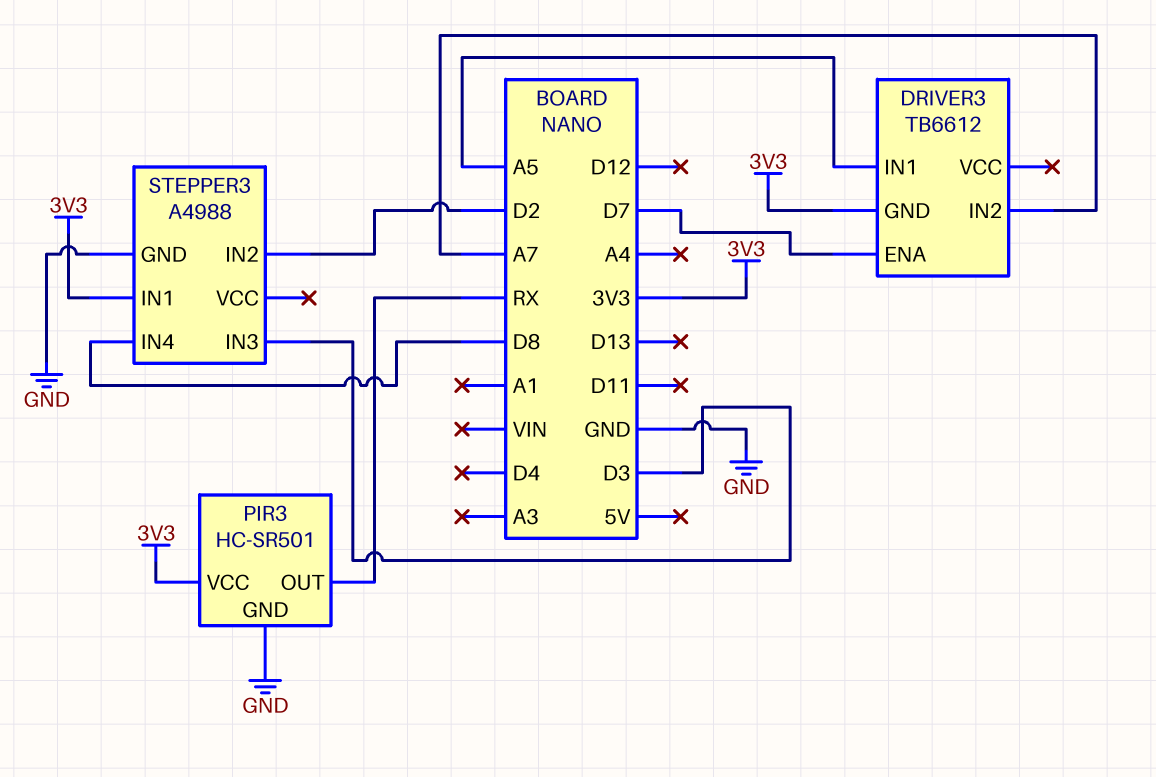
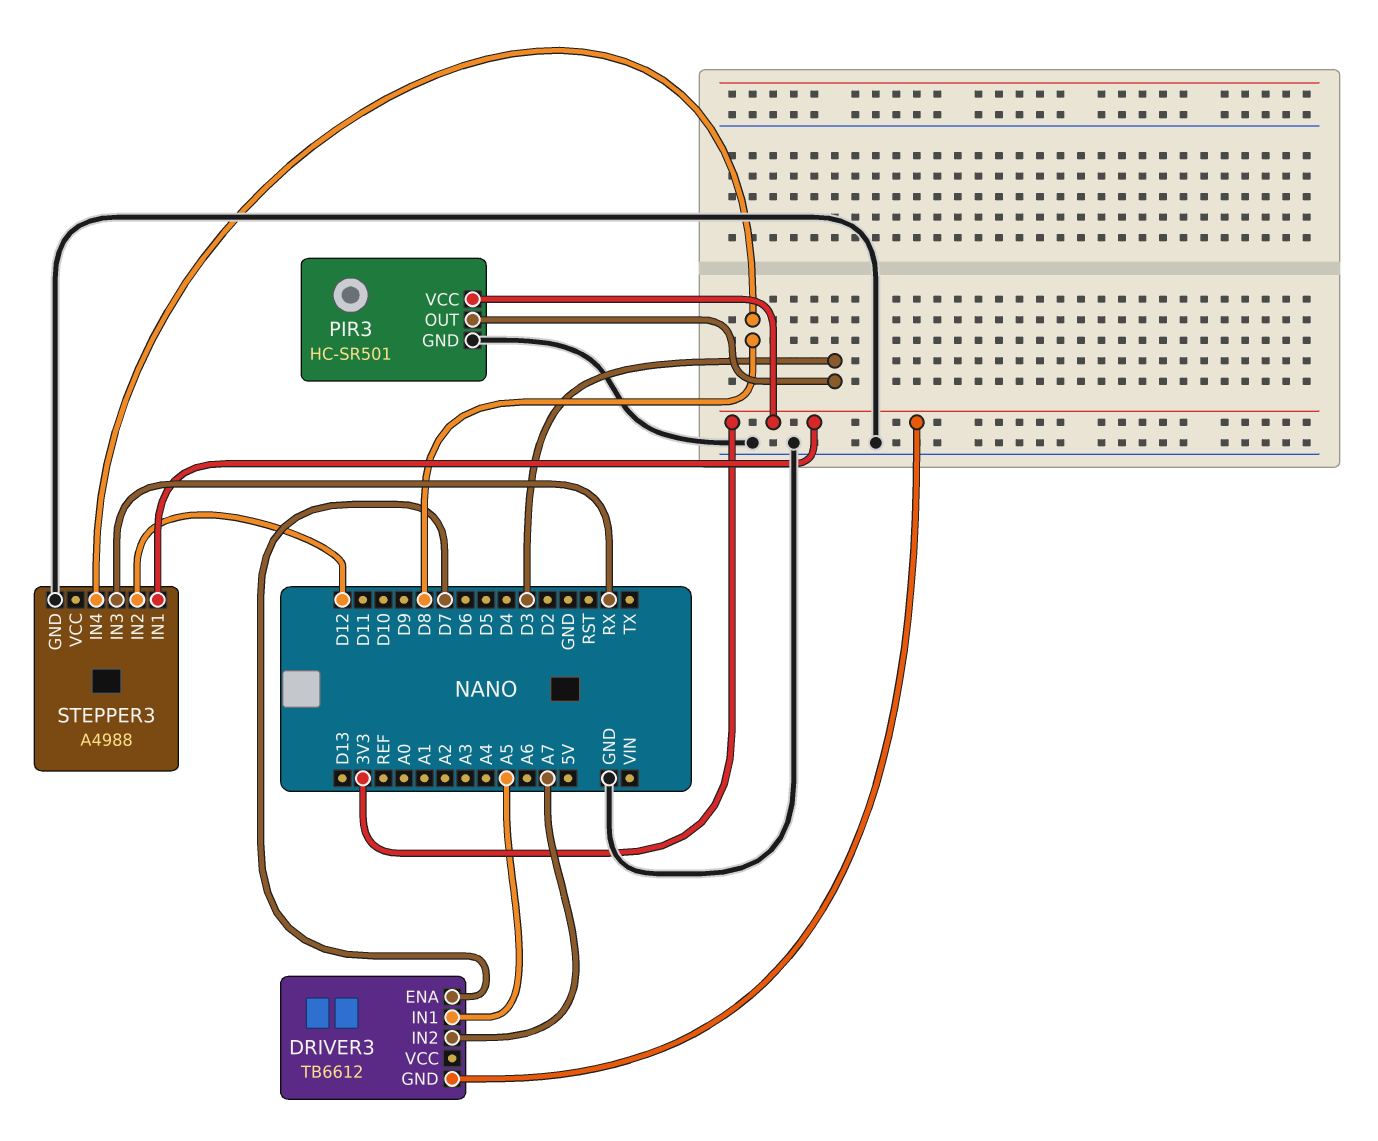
PIR3 pin OUT: RX -> D3
STEPPER3 pin IN2: D2 -> D12
STEPPER3 pin IN3: D3 -> RX

